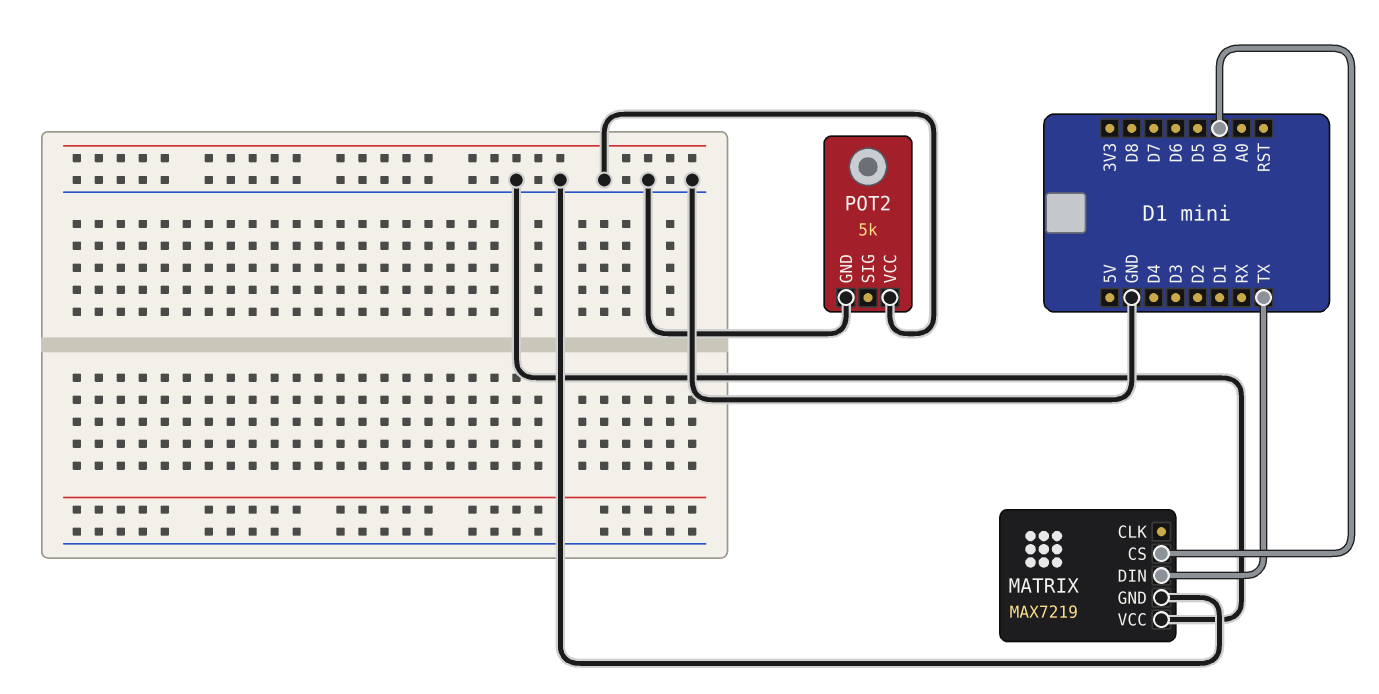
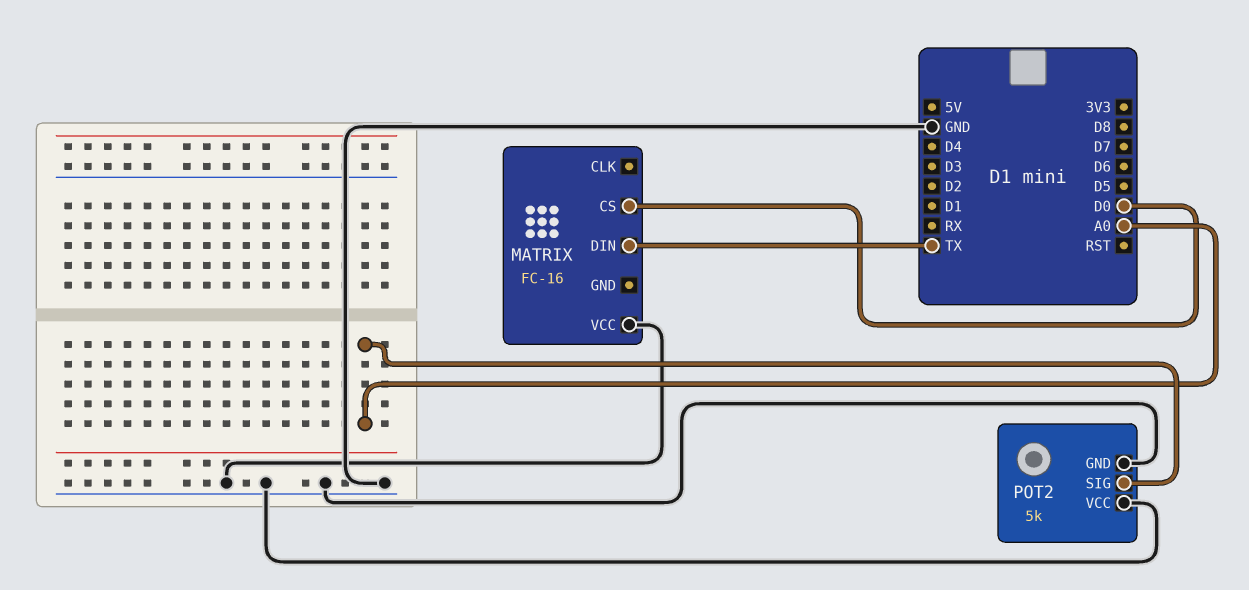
MATRIX: MAX7219 -> FC-16
MATRIX pin GND: GND -> none
POT2 pin SIG: none -> A0

